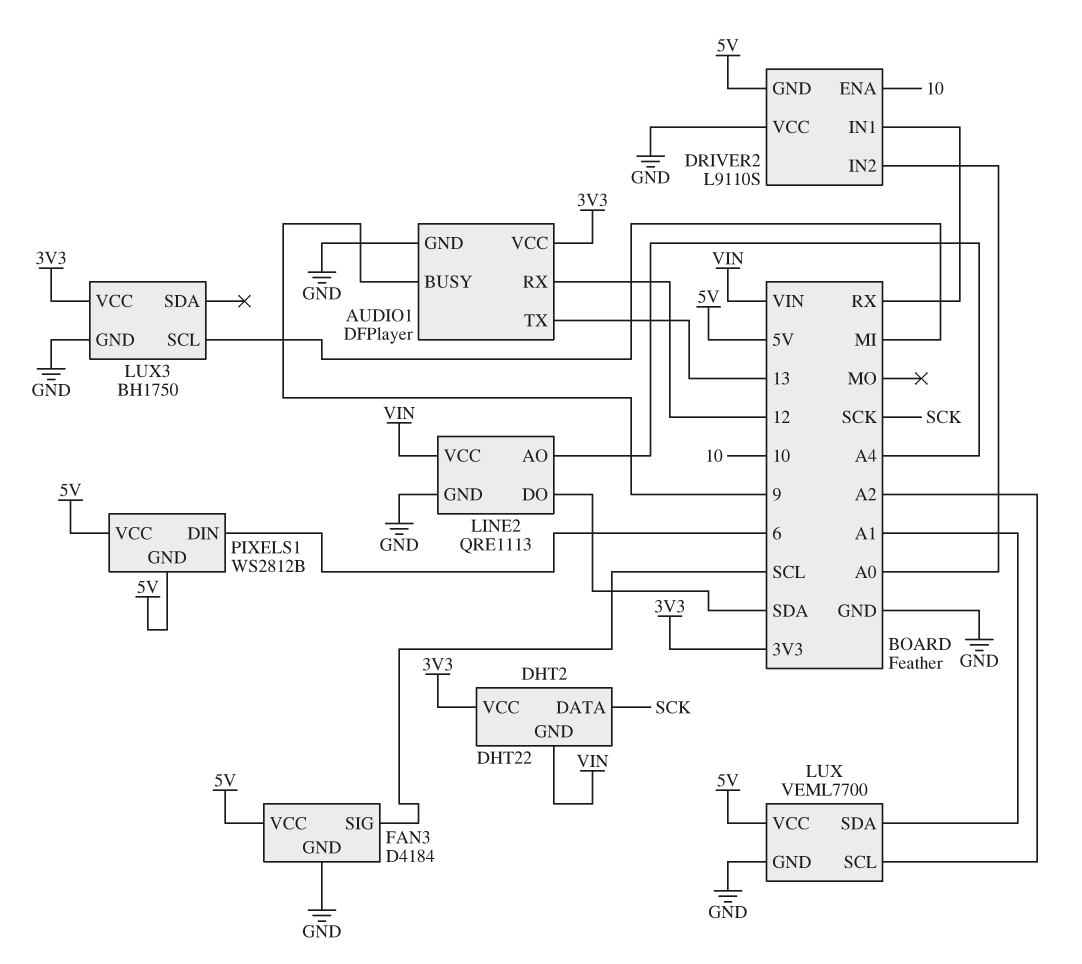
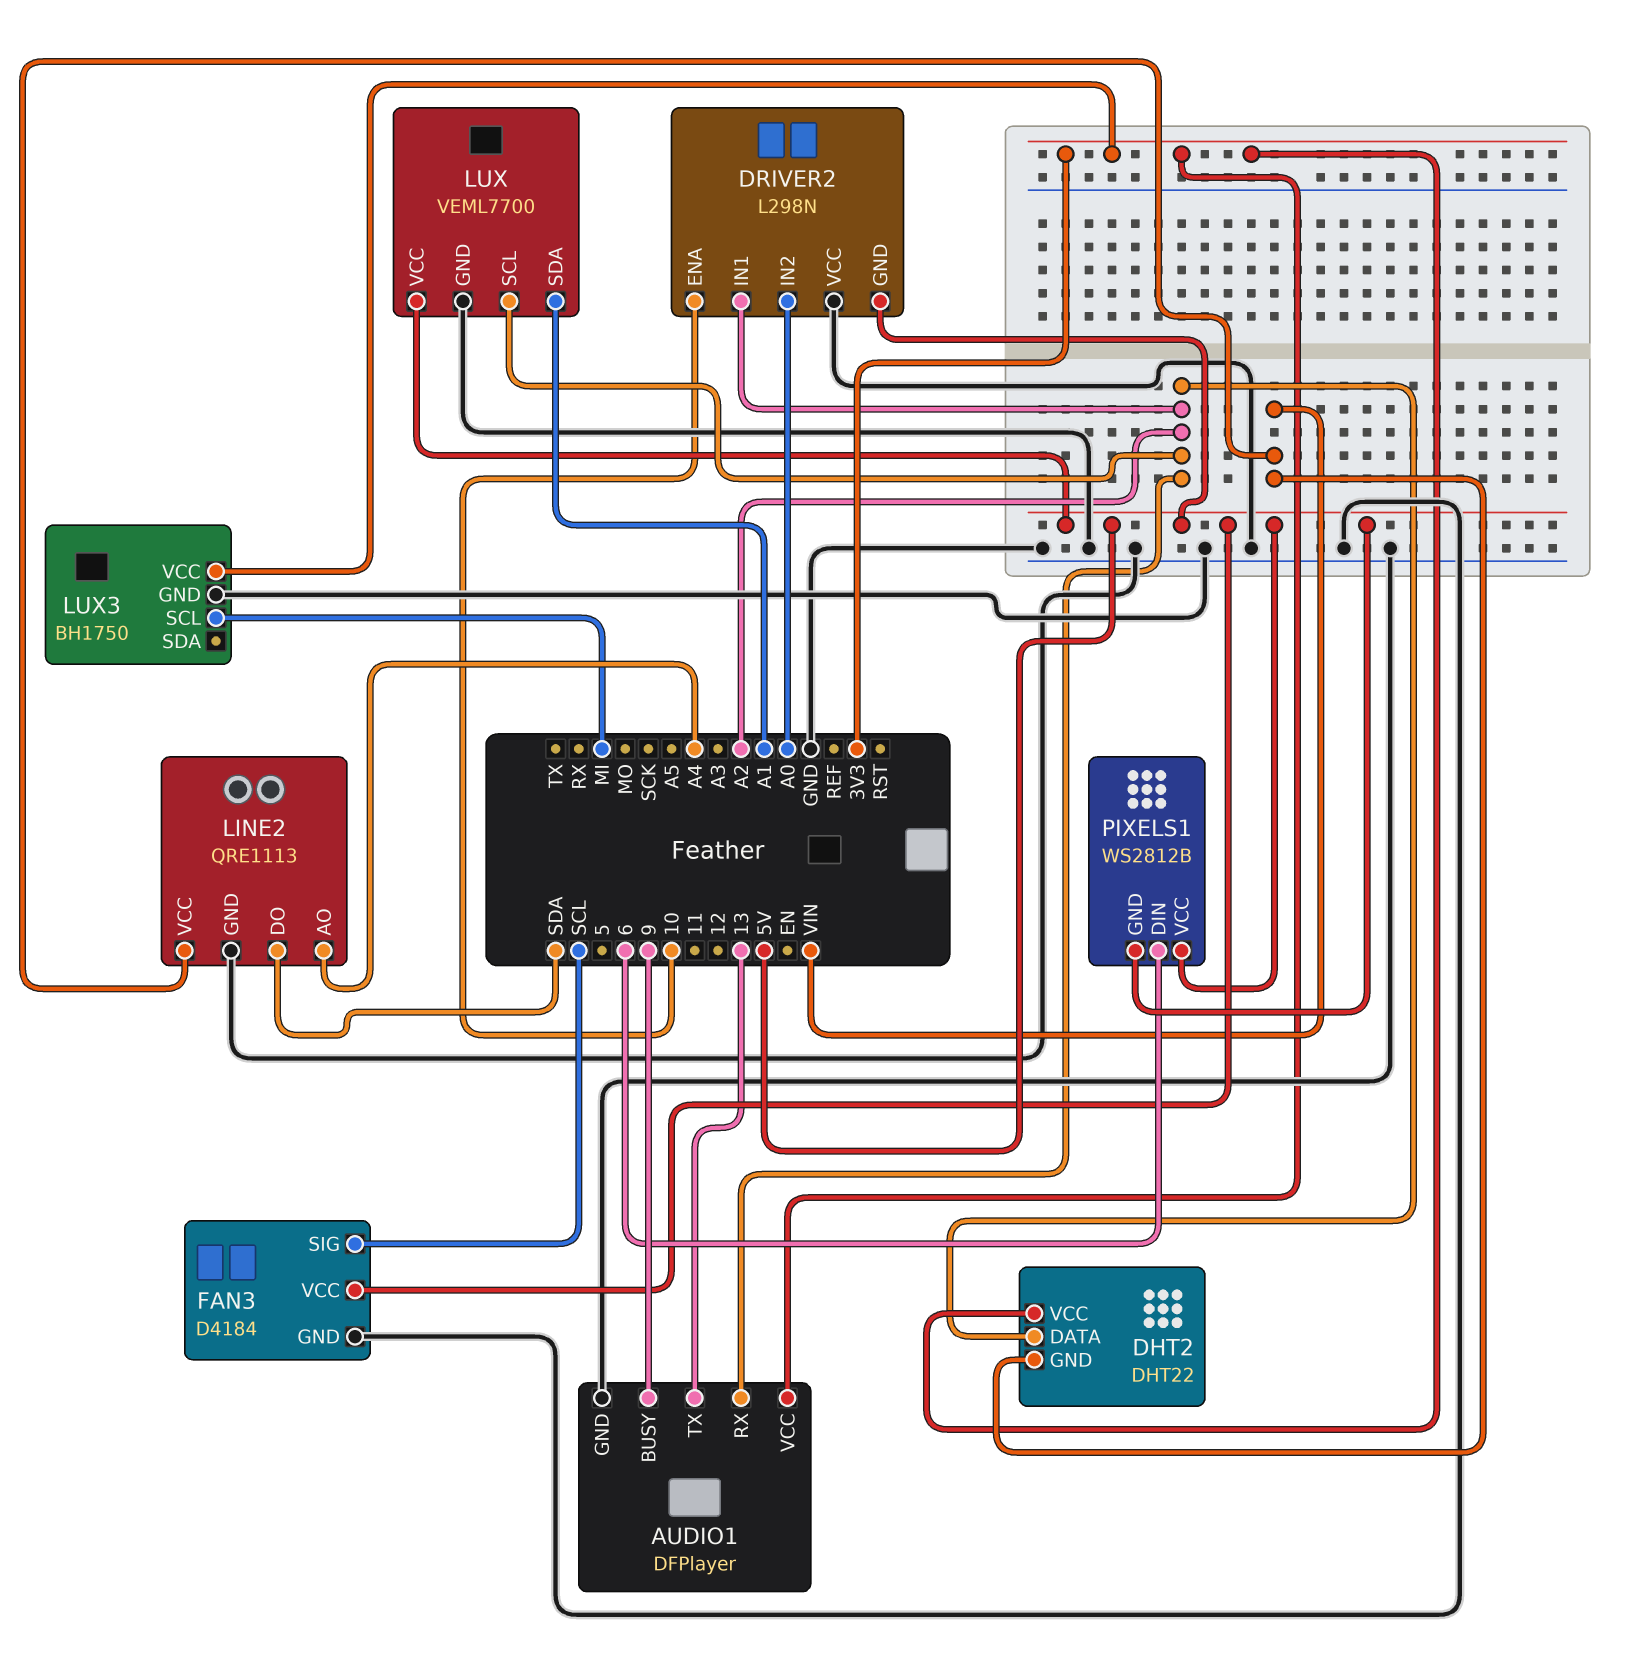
AUDIO1 pin RX: 12 -> A2
DHT2 pin DATA: SCK -> A2
DRIVER2: L9110S -> L298N
DRIVER2 pin IN1: RX -> A2

